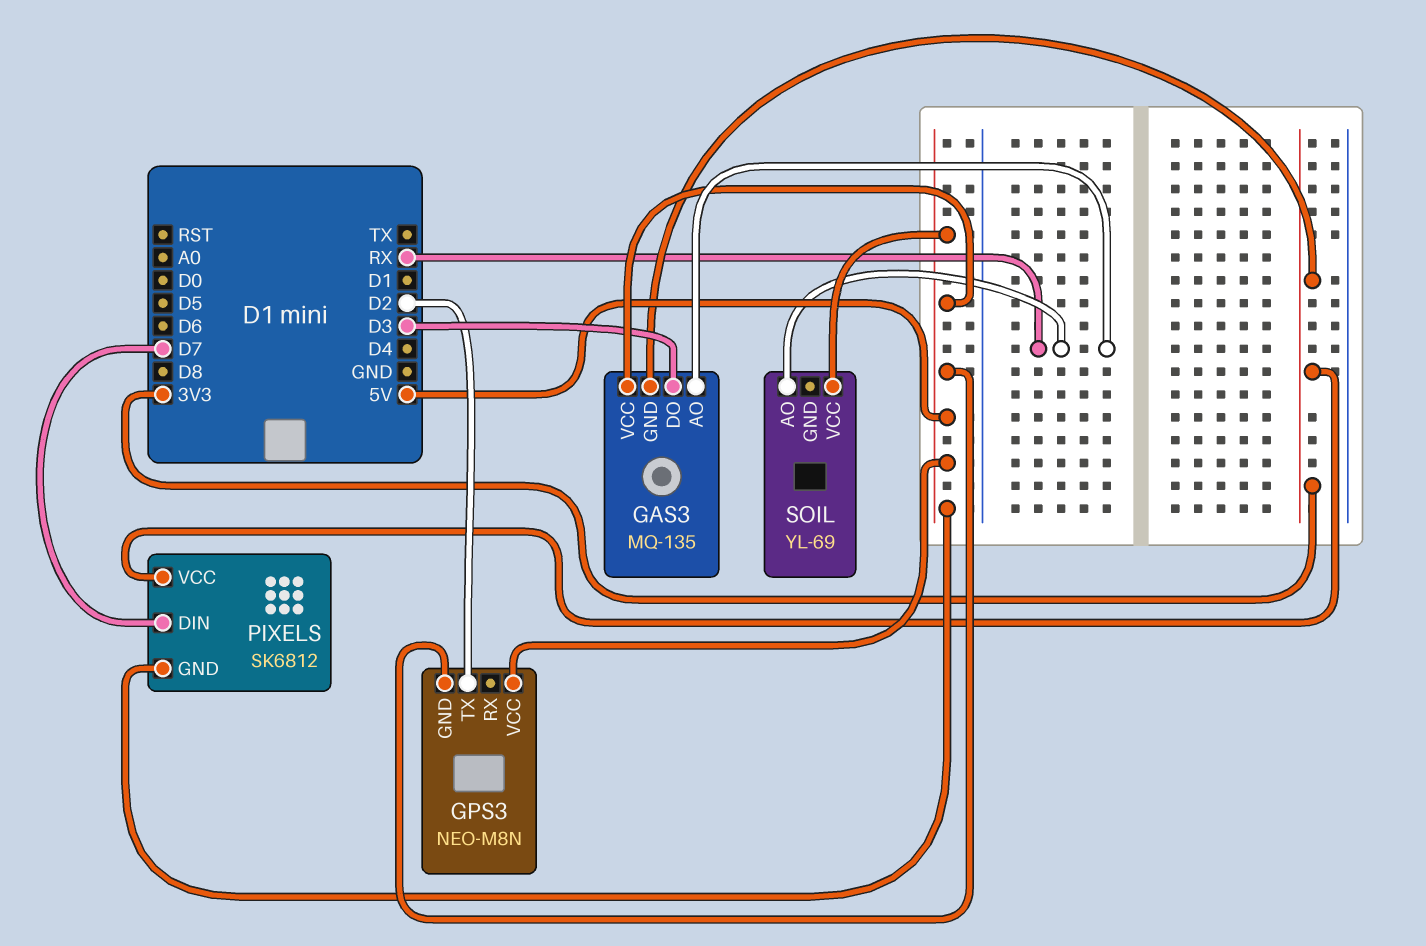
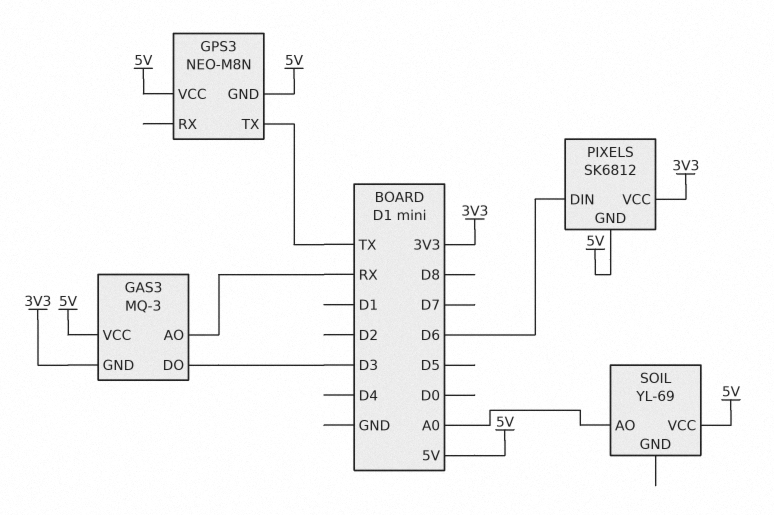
GAS3: MQ-135 -> MQ-3
GPS3 pin TX: D2 -> TX
PIXELS pin DIN: D7 -> D6
SOIL pin AO: RX -> A0

